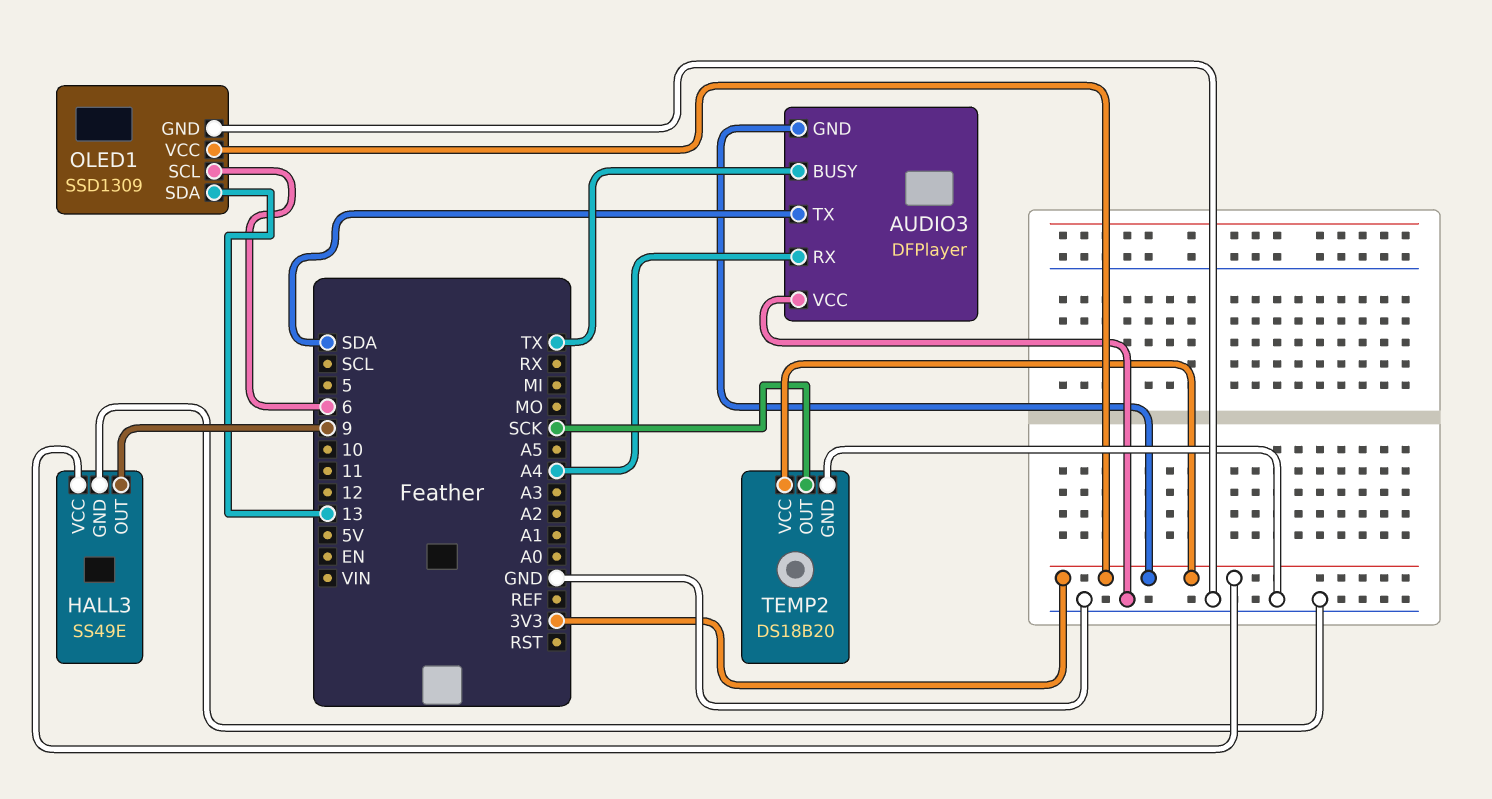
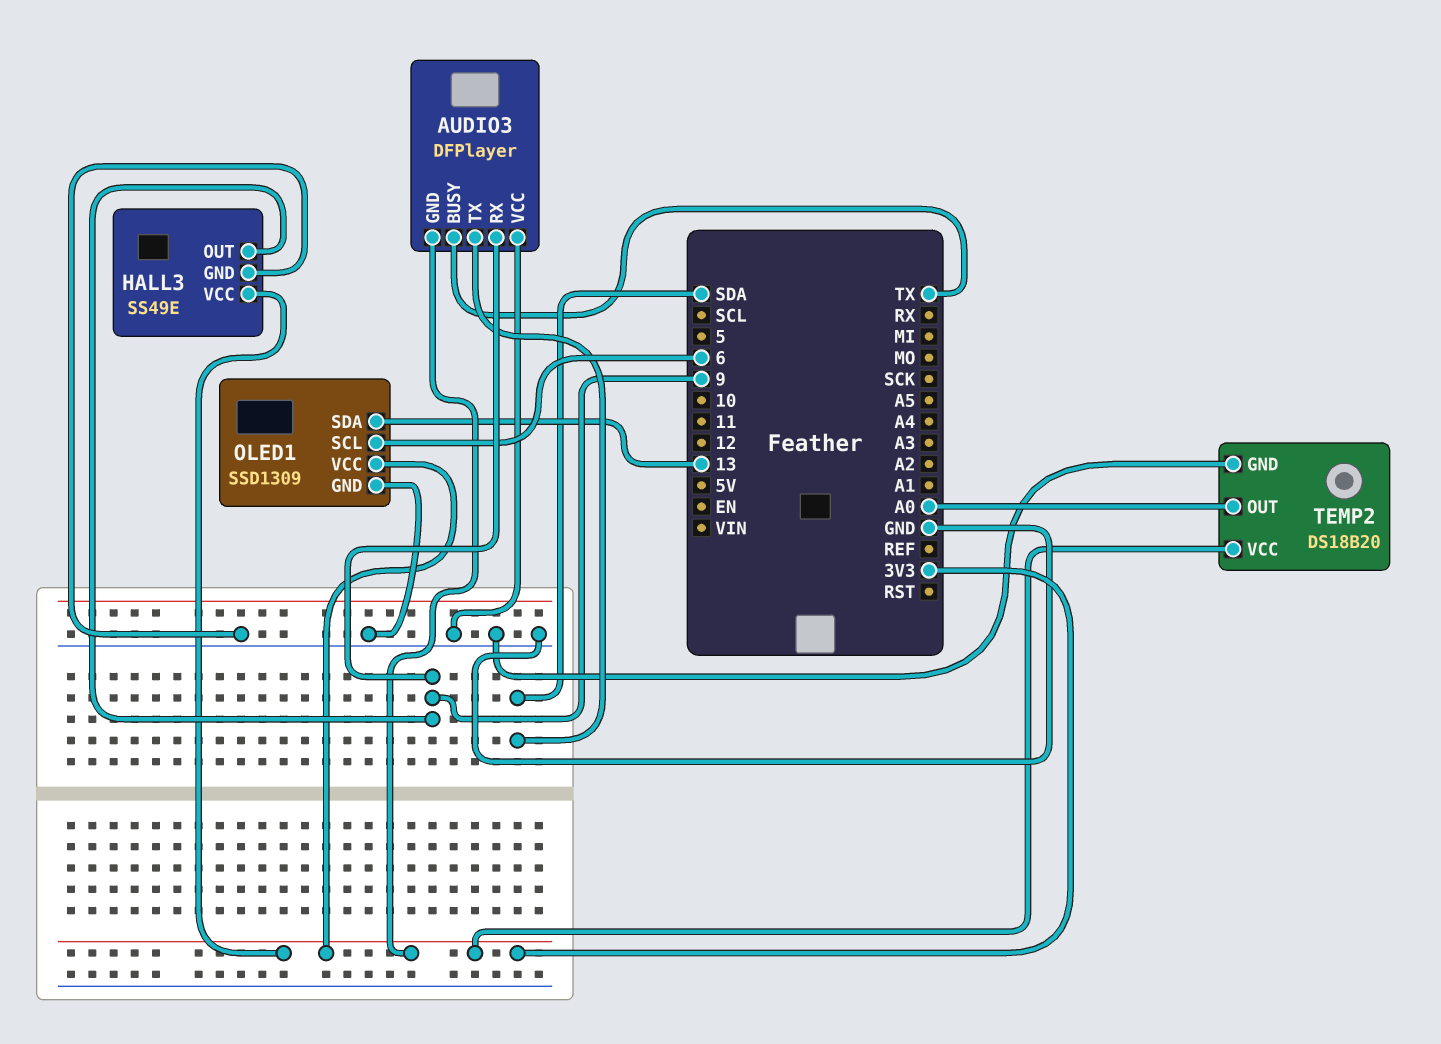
AUDIO3 pin RX: A4 -> 9
TEMP2 pin OUT: SCK -> A0

